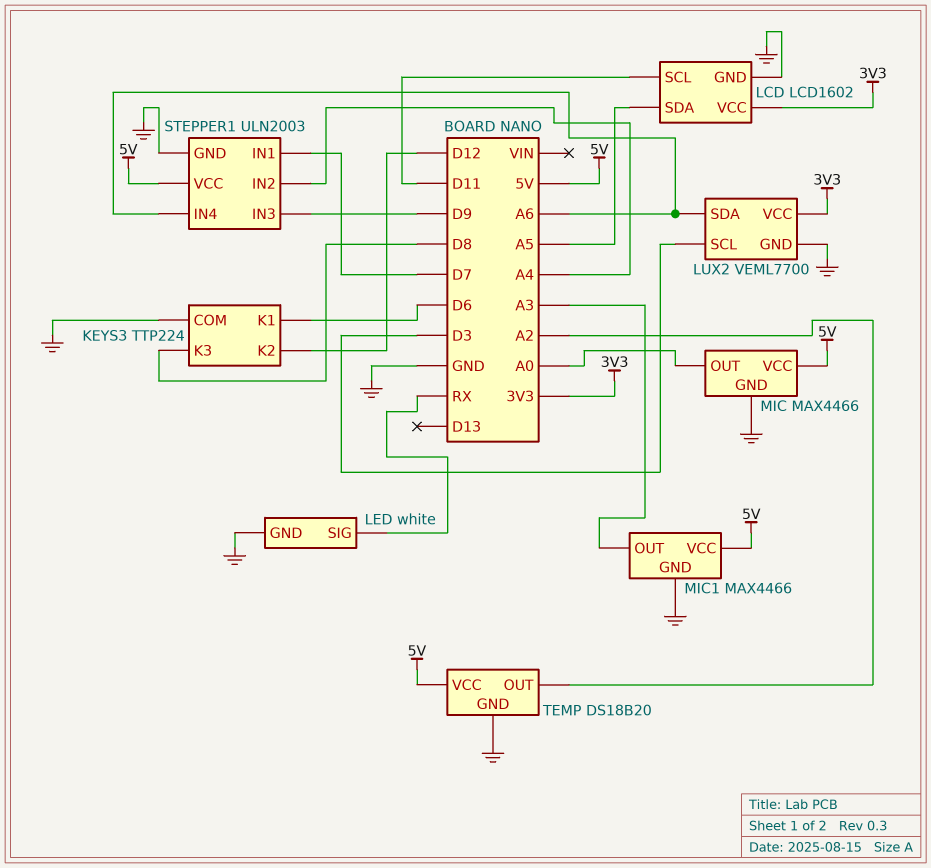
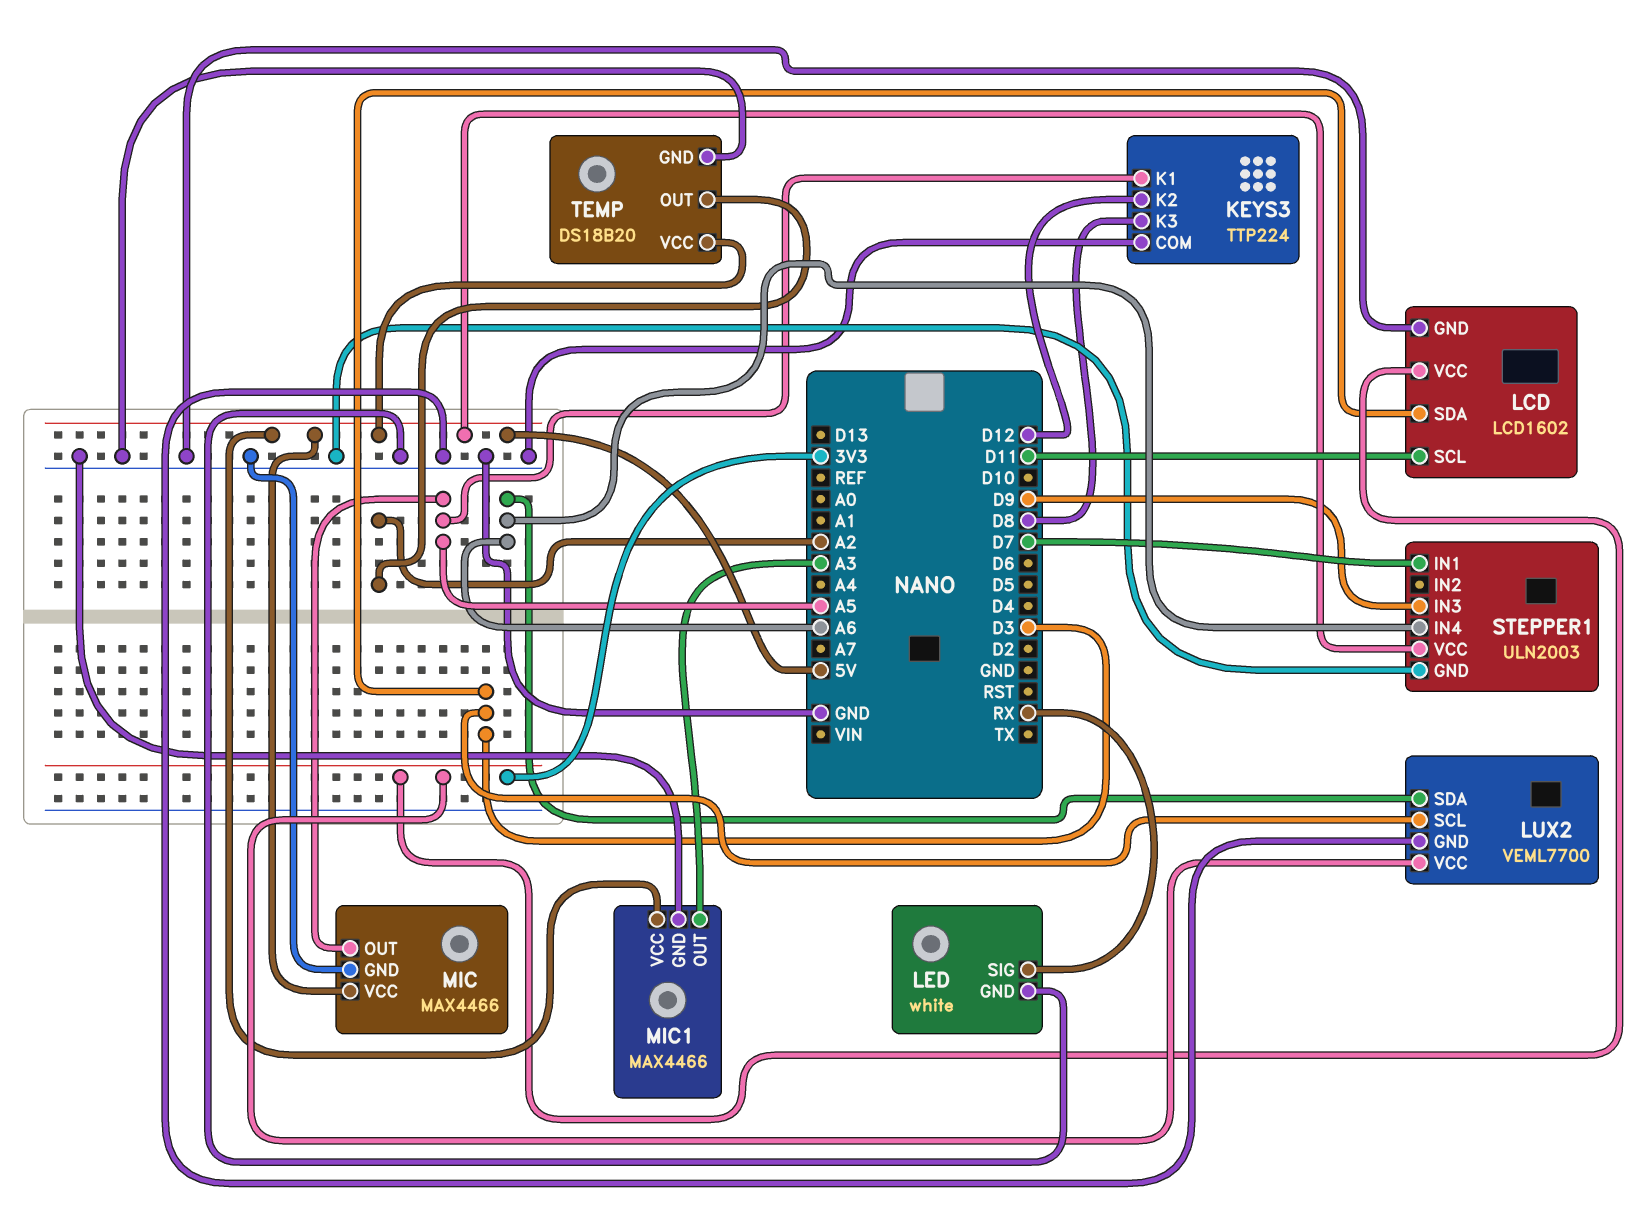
KEYS3 pin K1: D6 -> A5
LCD pin SDA: A5 -> D3
MIC pin OUT: A0 -> A5
STEPPER1 pin IN2: A4 -> none

